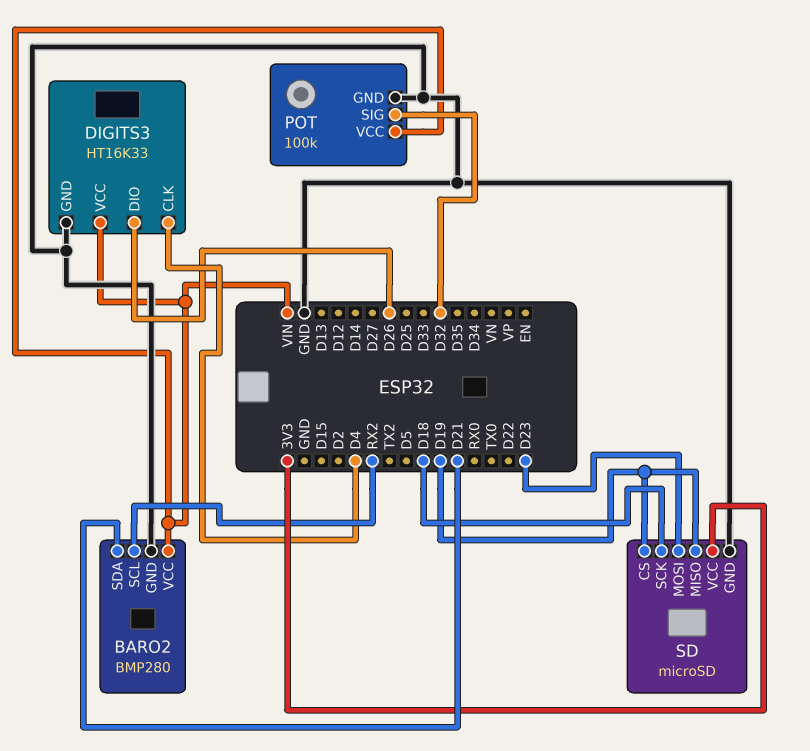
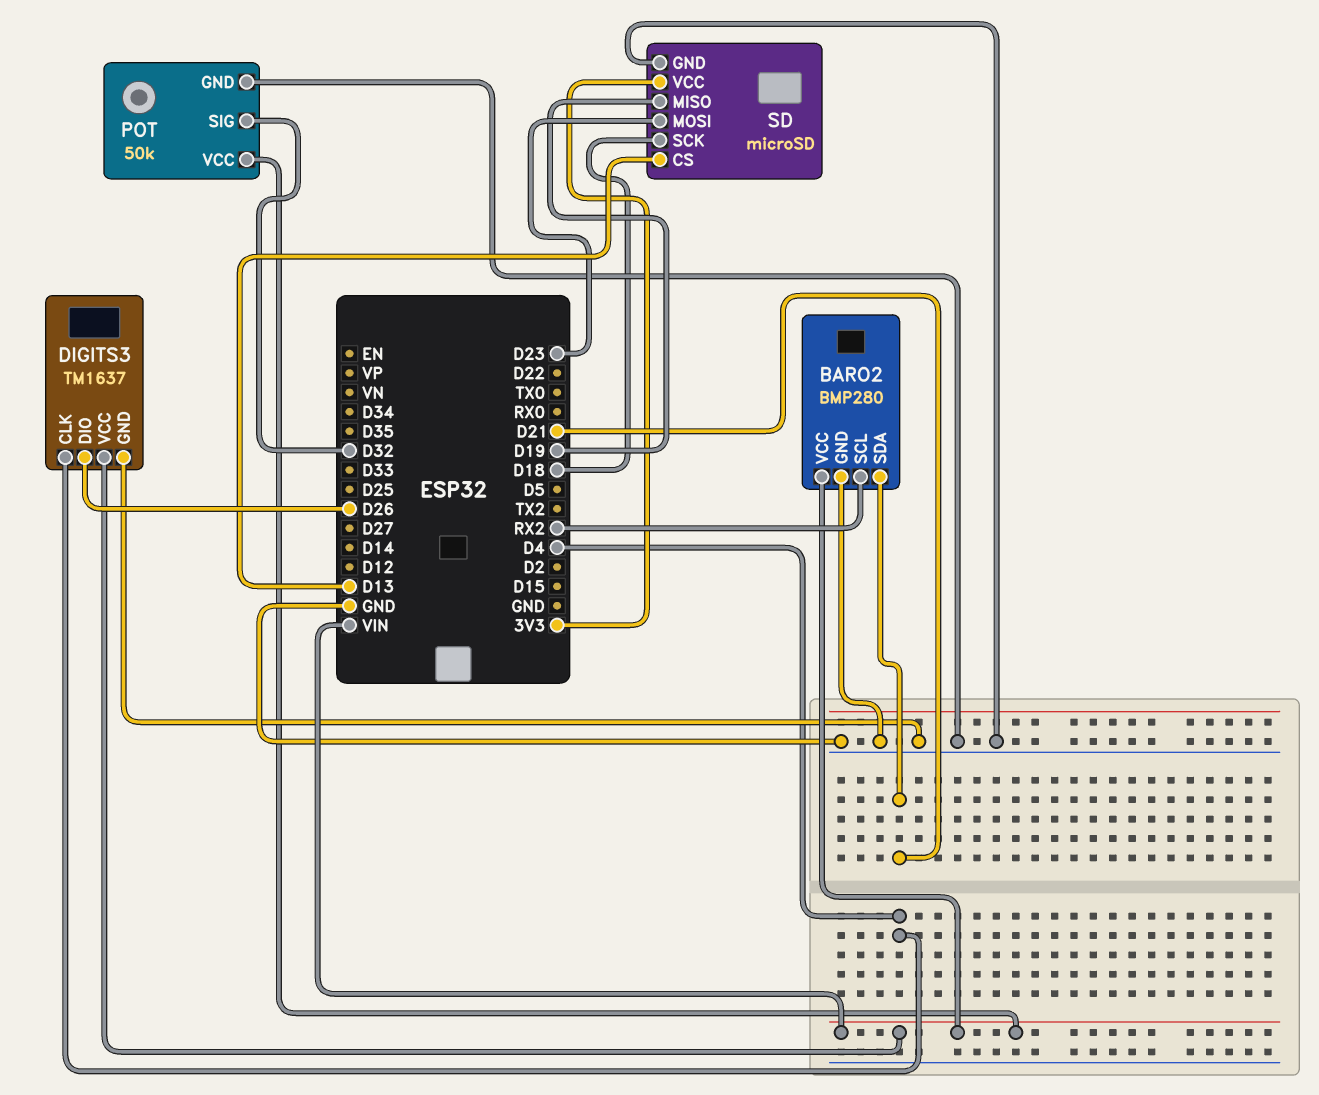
DIGITS3: HT16K33 -> TM1637
POT: 100k -> 50k
SD pin CS: D19 -> D13

